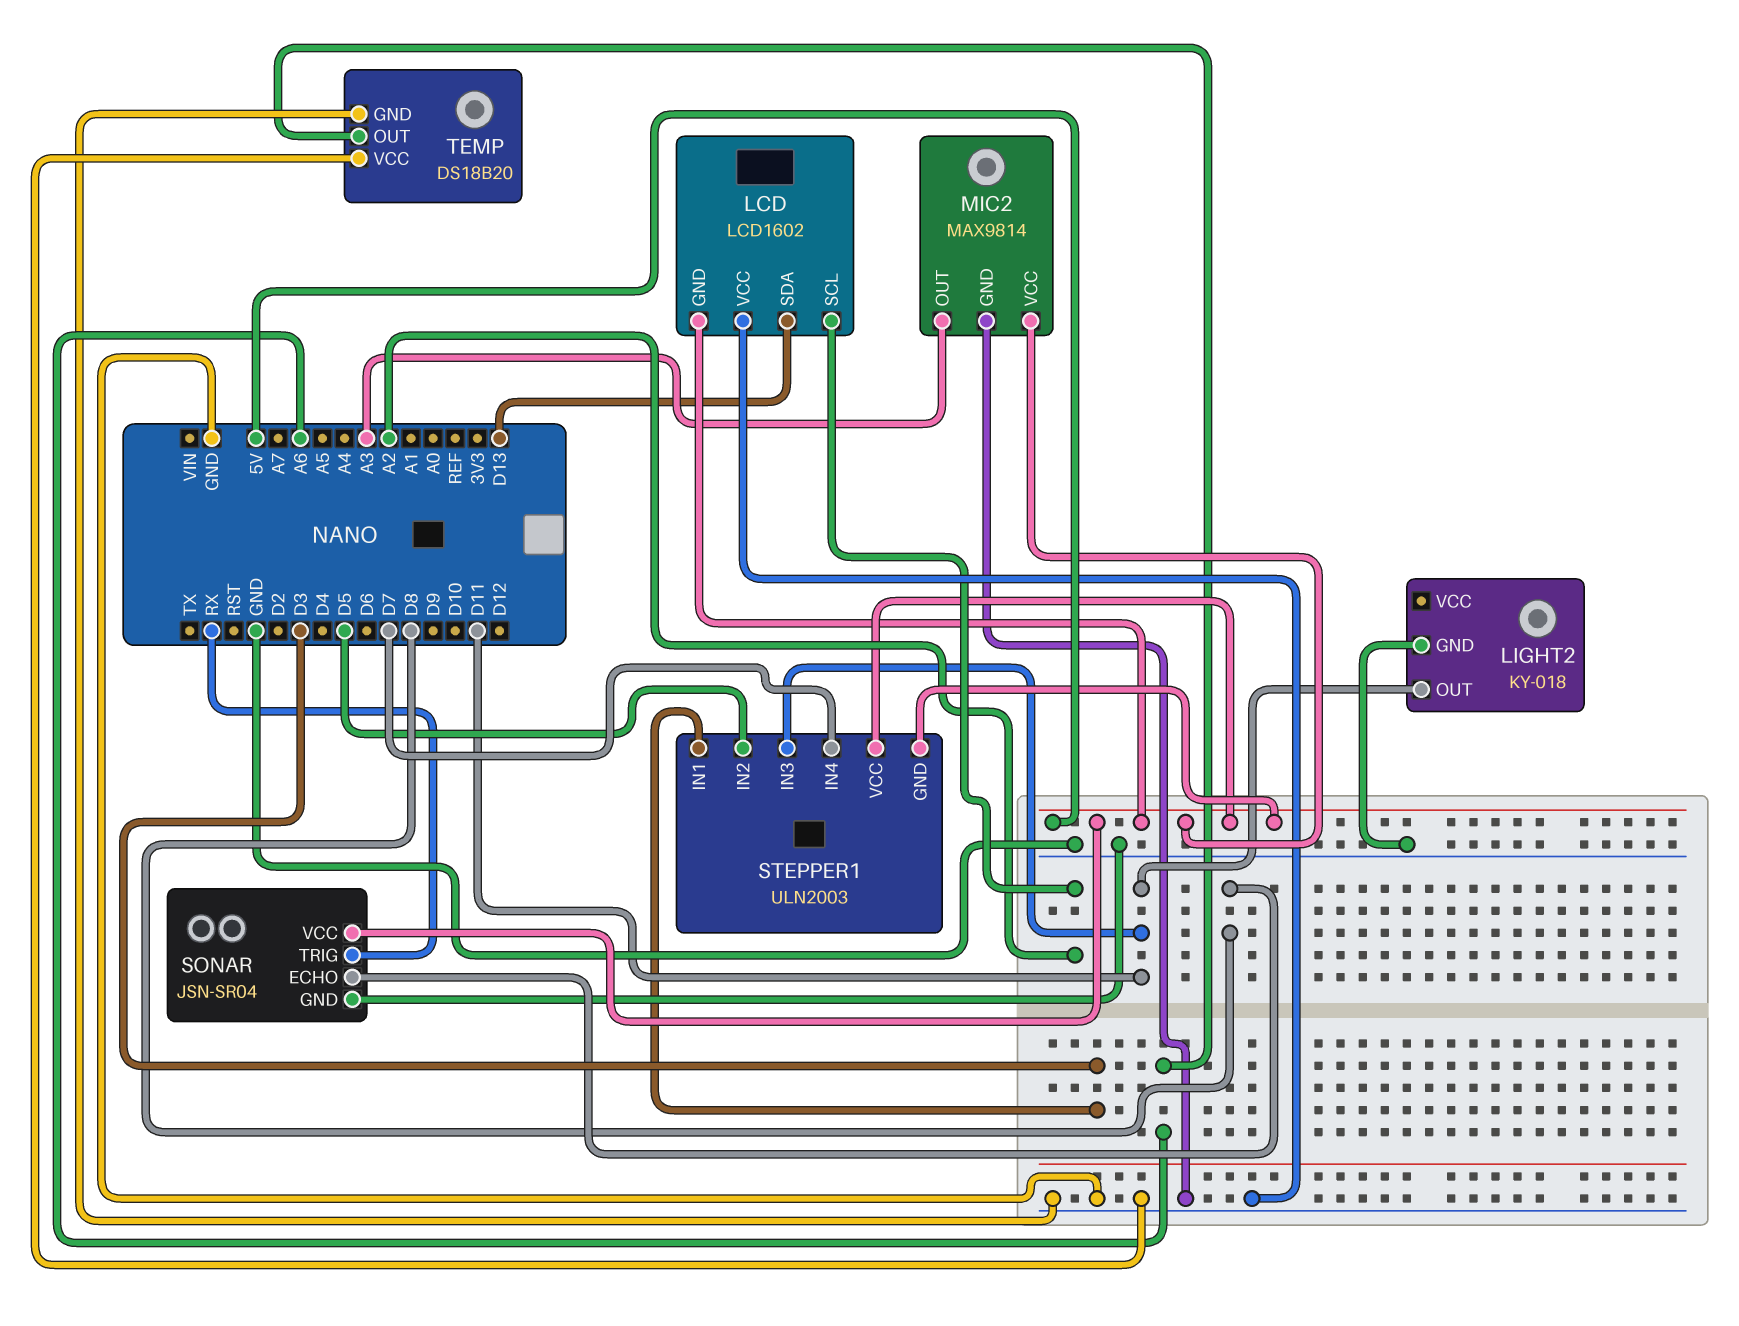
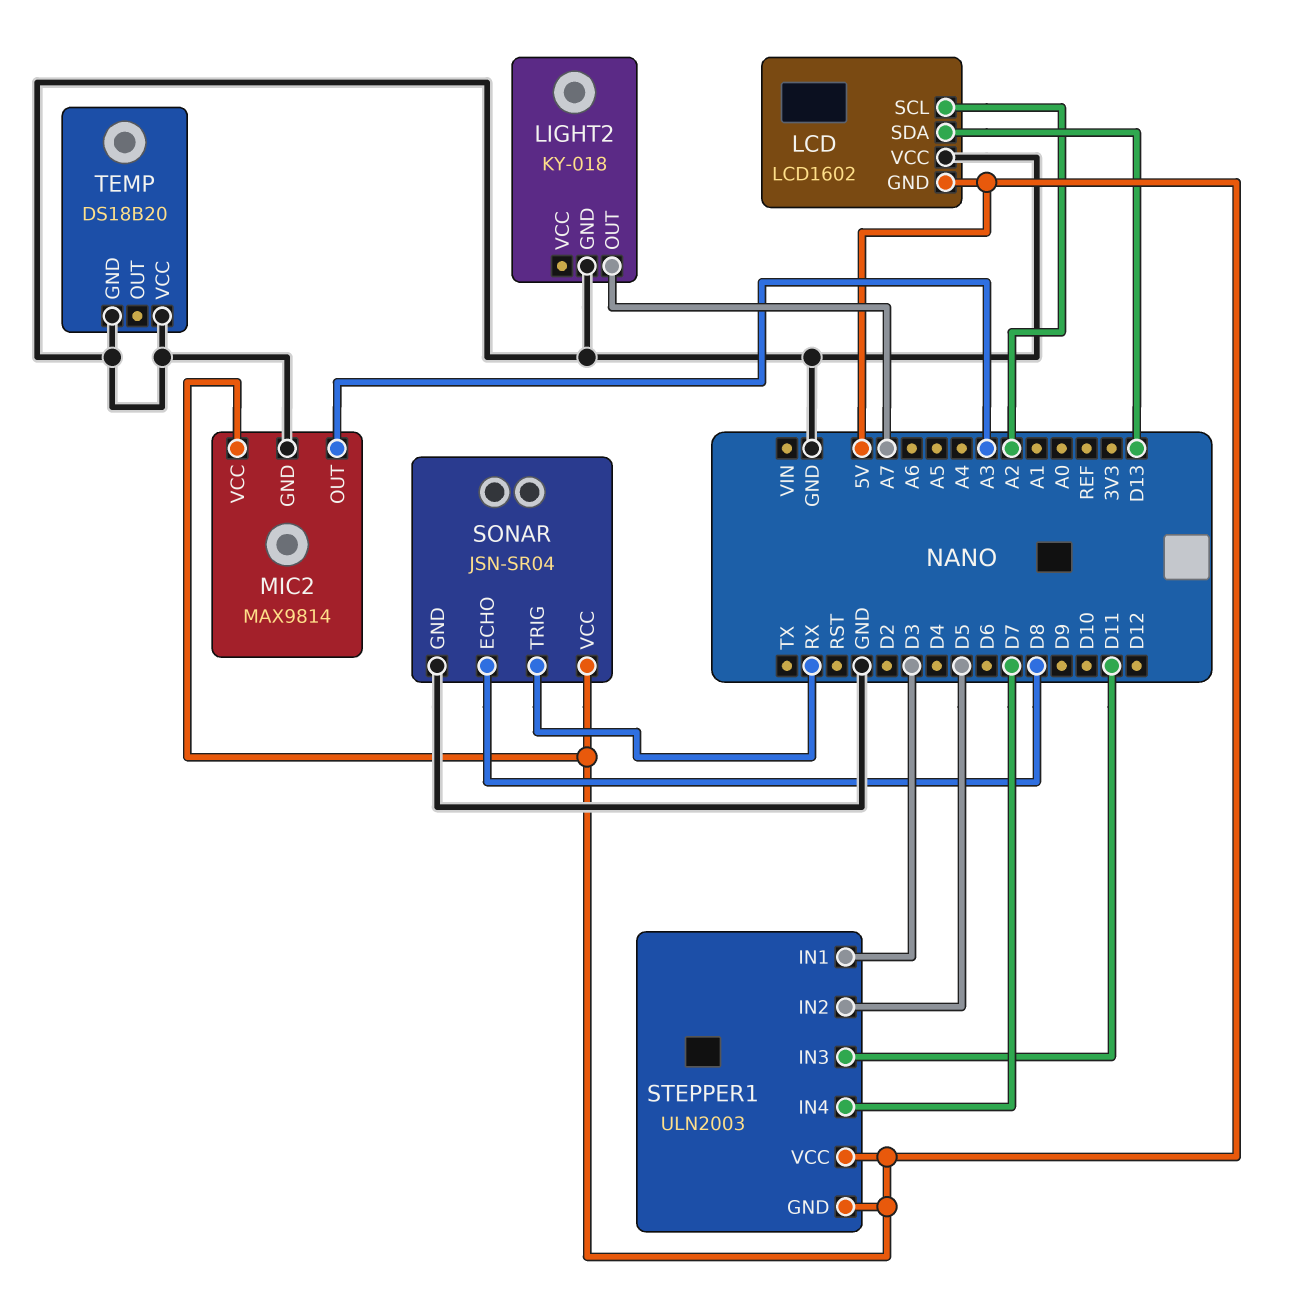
LIGHT2 pin OUT: D11 -> A7
TEMP pin OUT: A6 -> none

